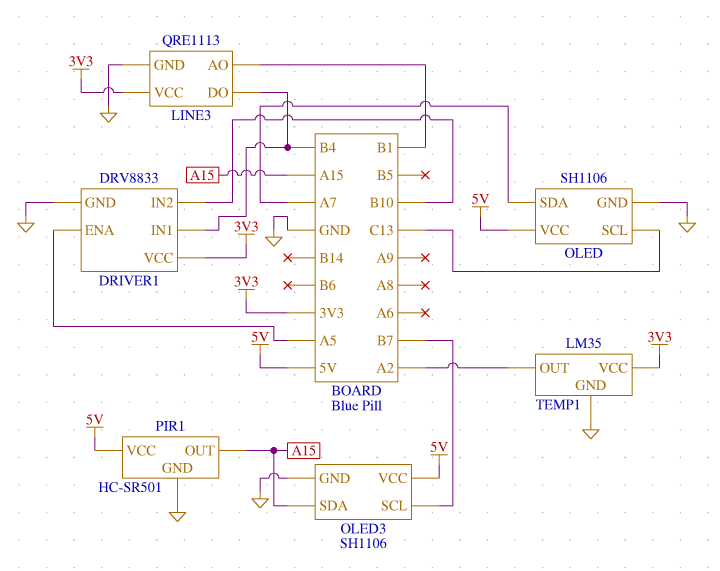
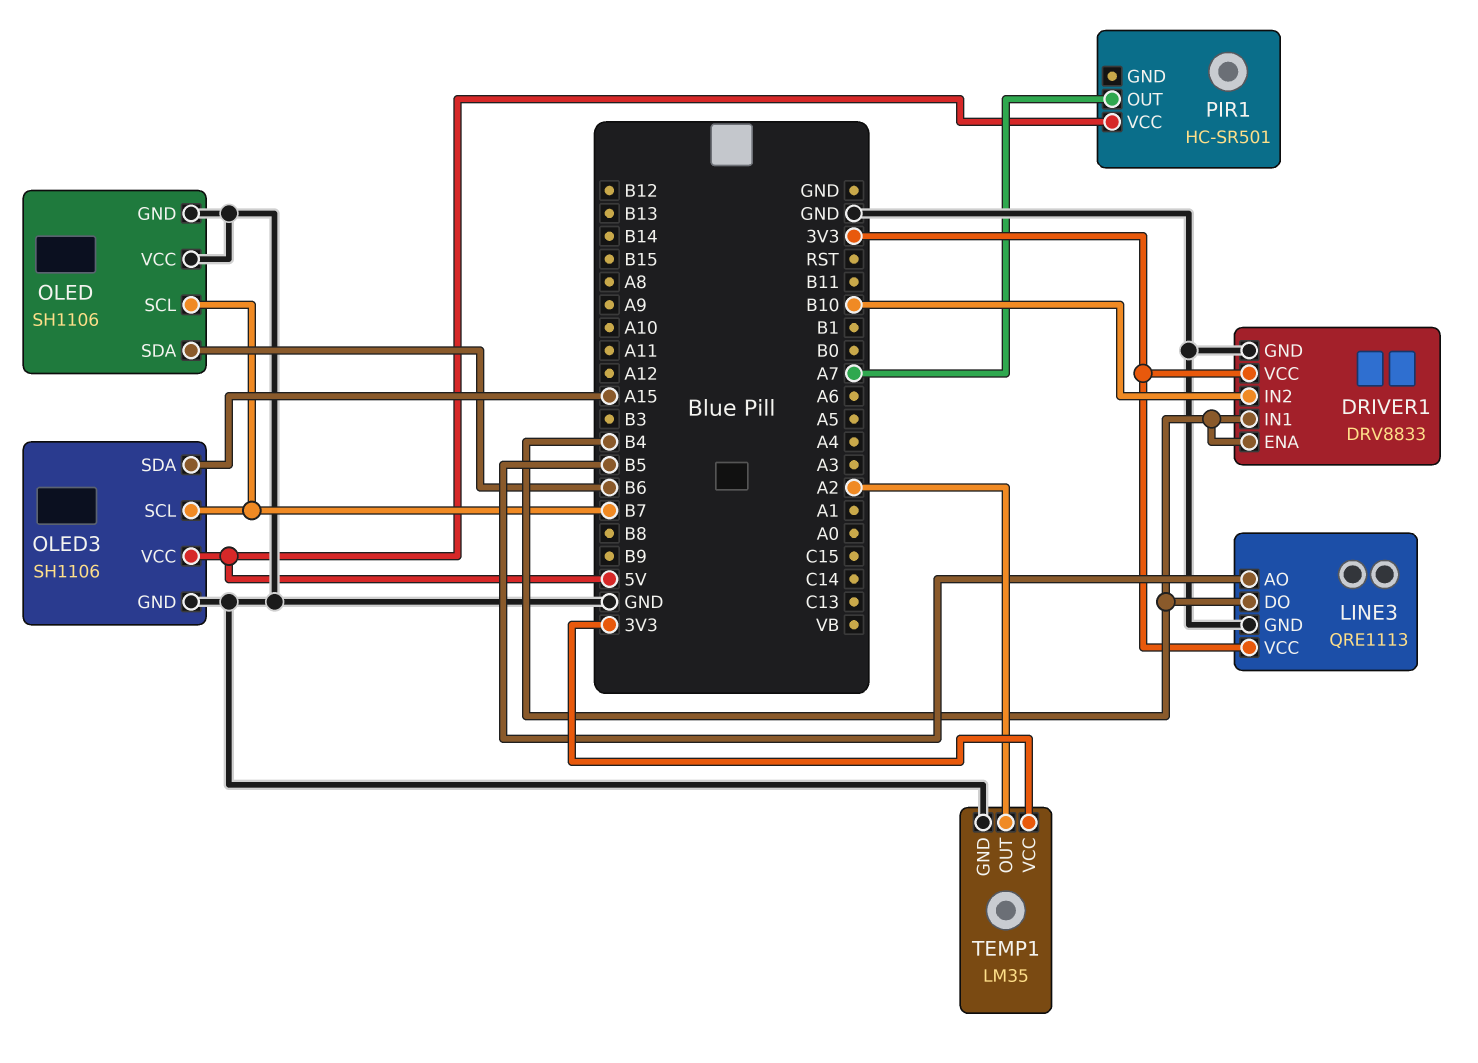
DRIVER1 pin ENA: A5 -> B4
LINE3 pin AO: B1 -> B5
OLED pin SCL: C13 -> B7
OLED pin SDA: A7 -> B6
OLED pin VCC: 5V -> GND
PIR1 pin GND: GND -> none
PIR1 pin OUT: A15 -> A7

